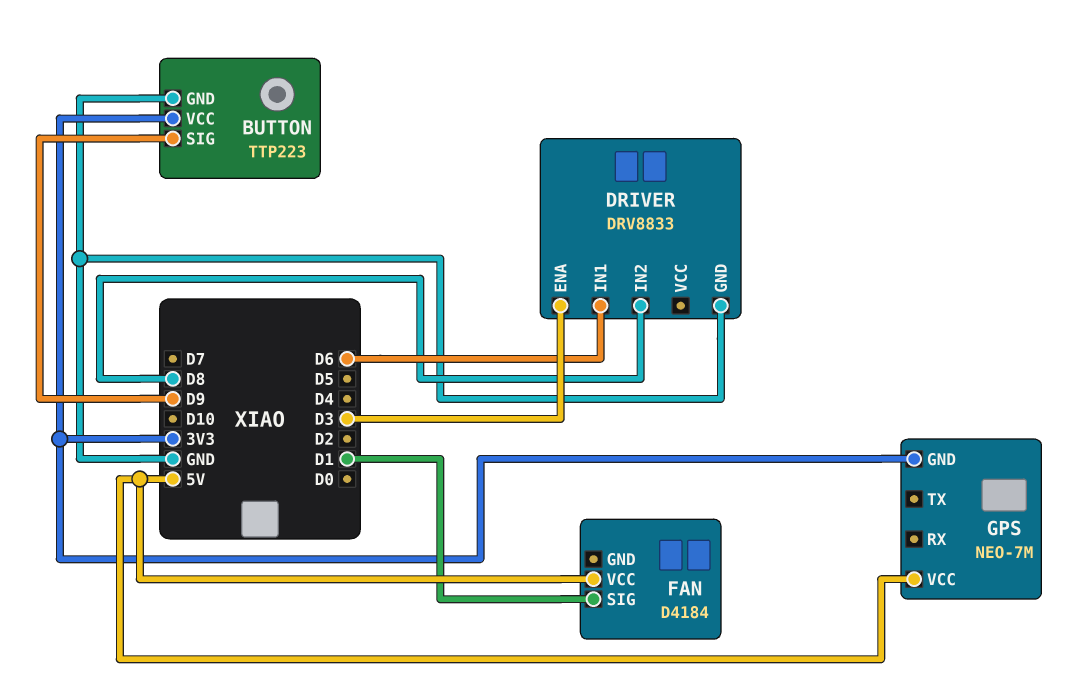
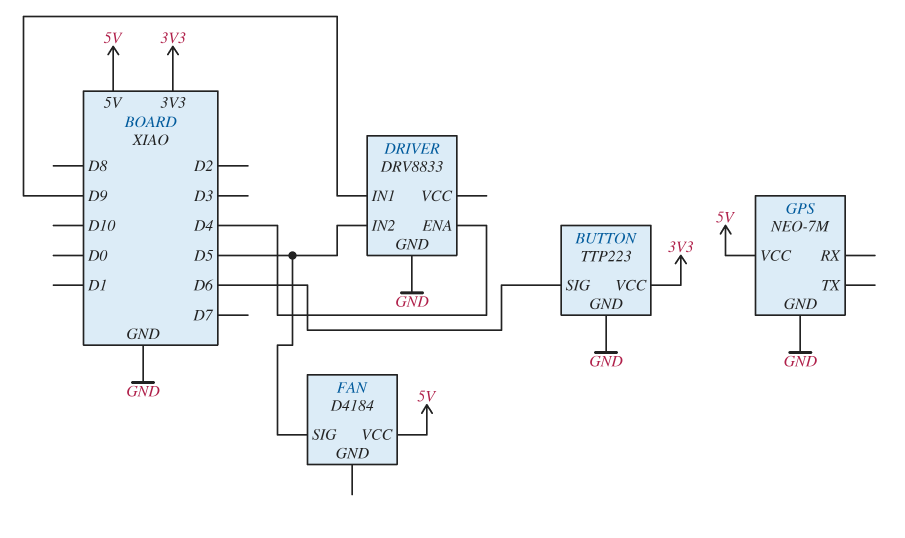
BUTTON pin SIG: D9 -> D6
DRIVER pin ENA: D3 -> D4
DRIVER pin IN1: D6 -> D9
DRIVER pin IN2: D8 -> D5
FAN pin SIG: D1 -> D5
GPS pin GND: 3V3 -> GND

